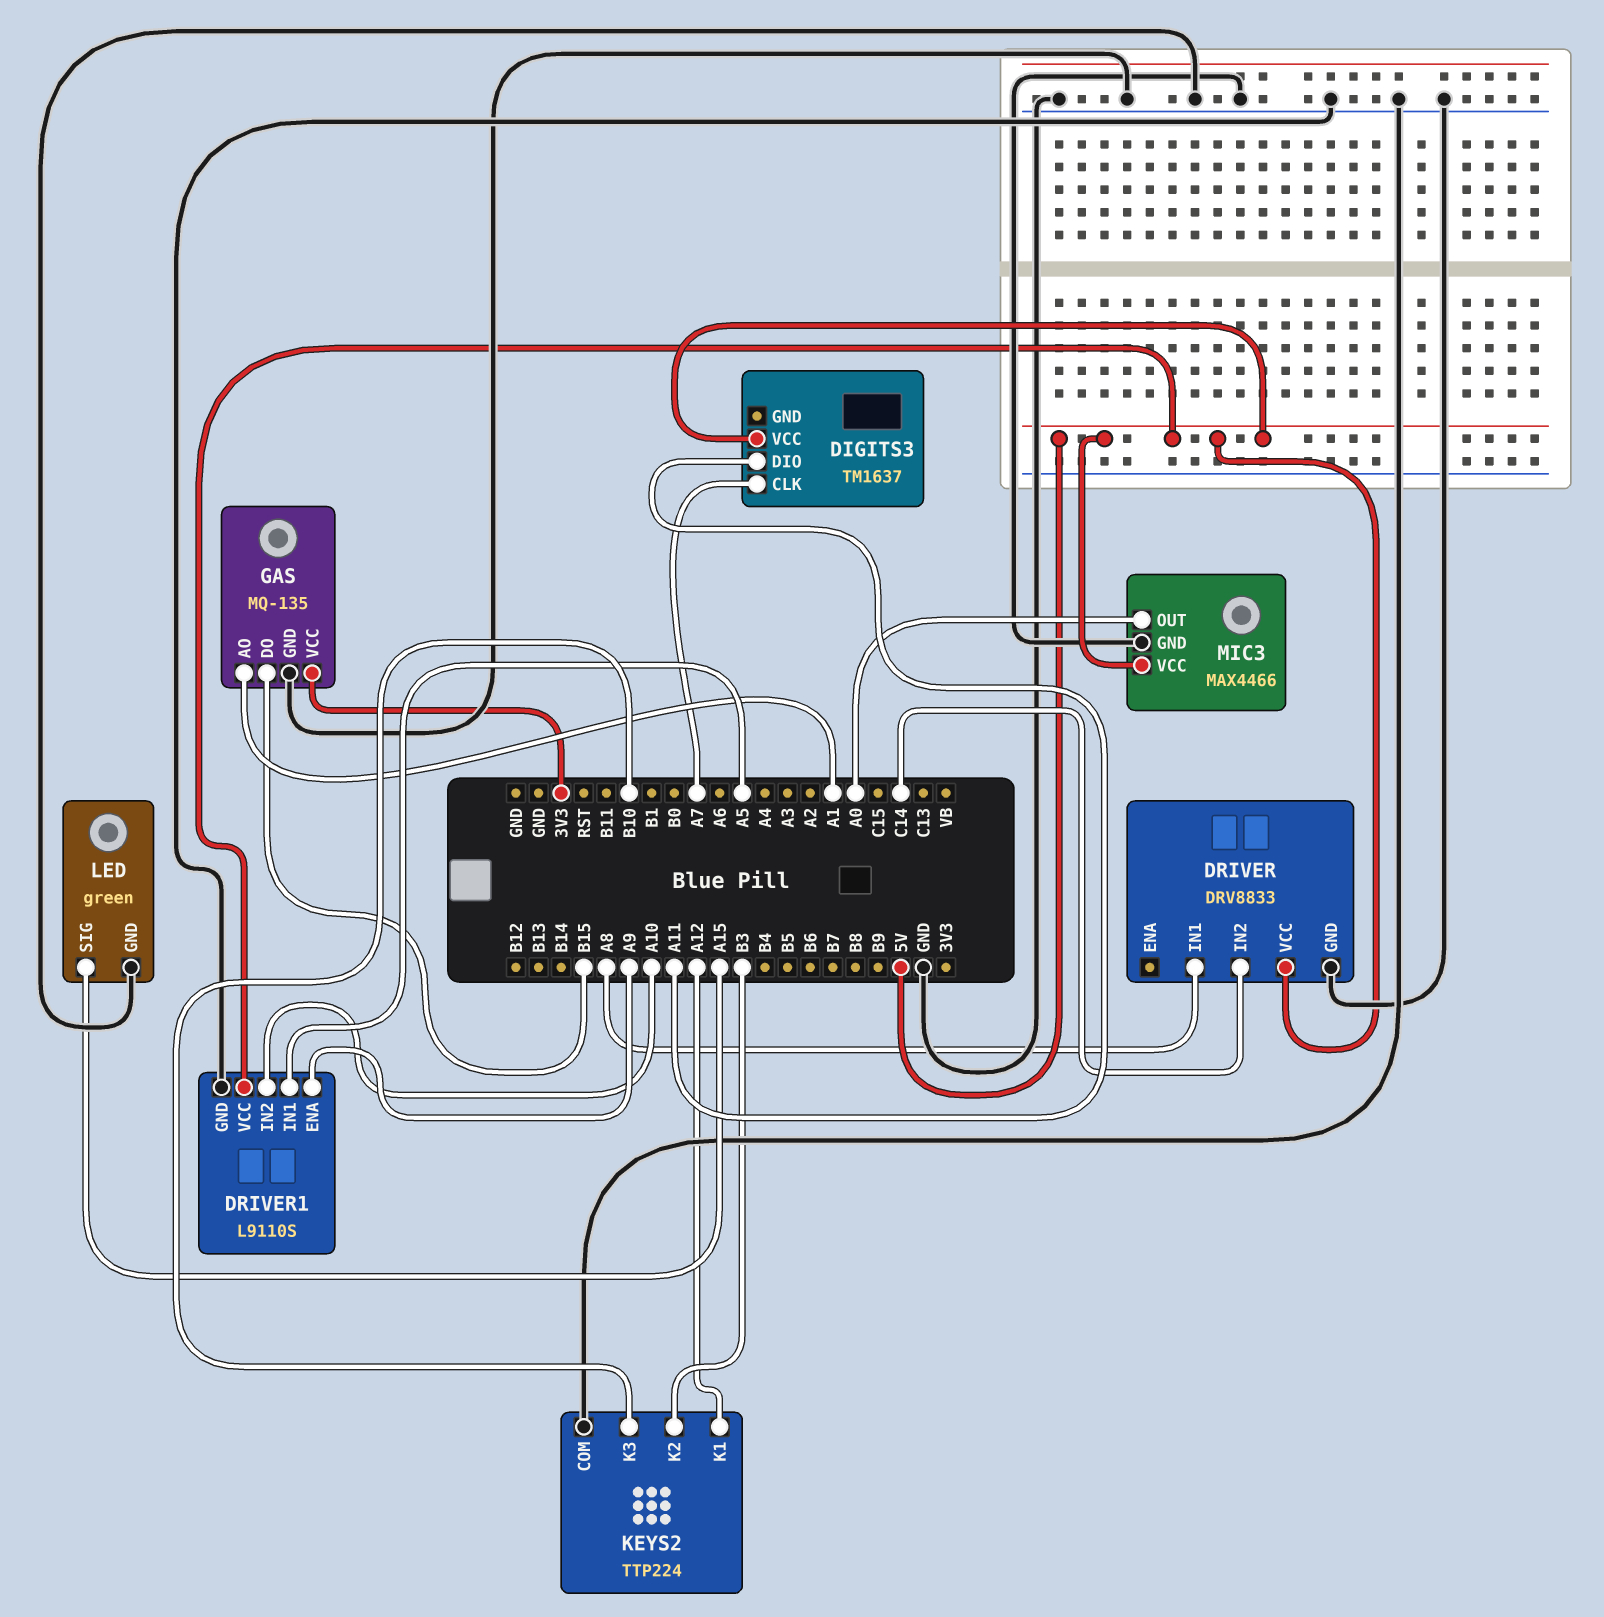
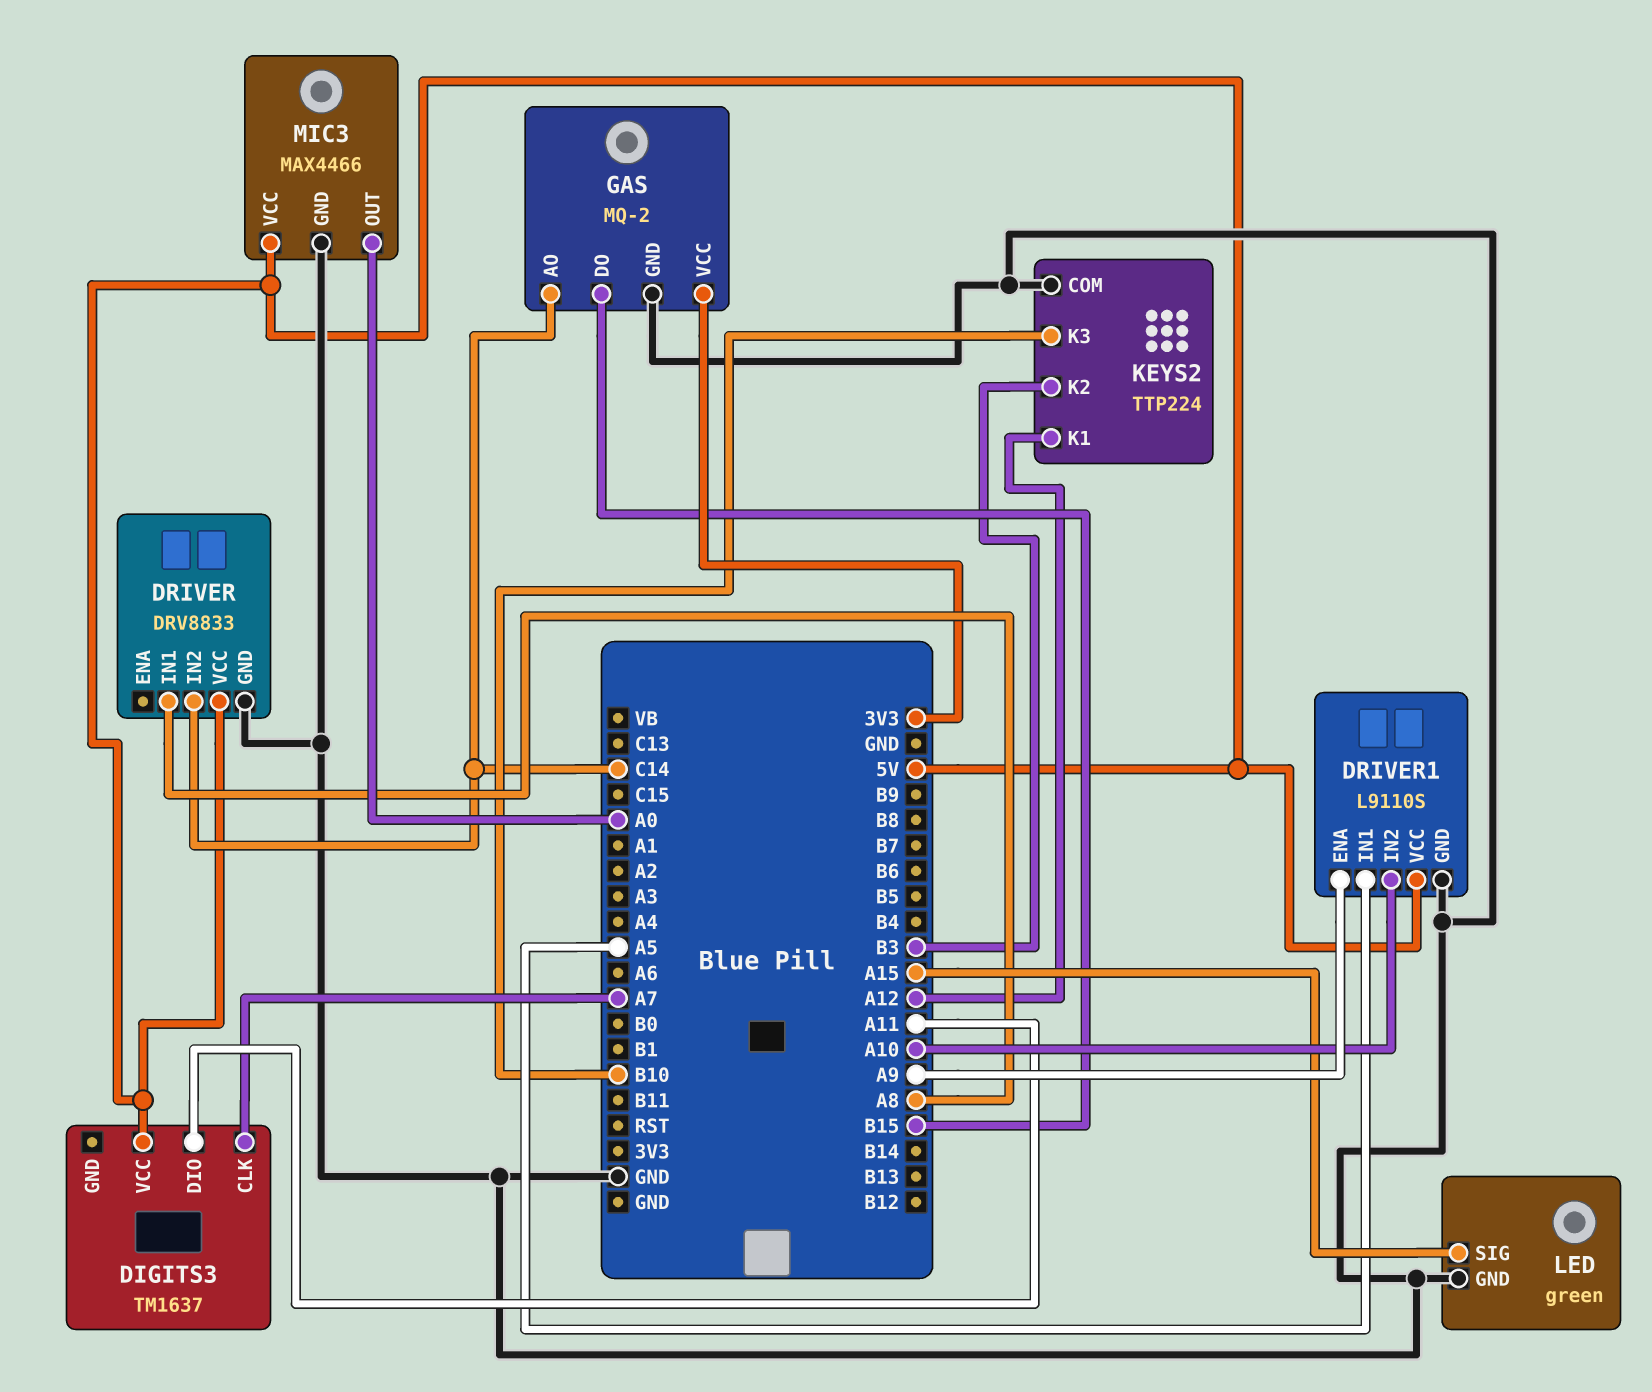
GAS: MQ-135 -> MQ-2
GAS pin AO: A1 -> C14

